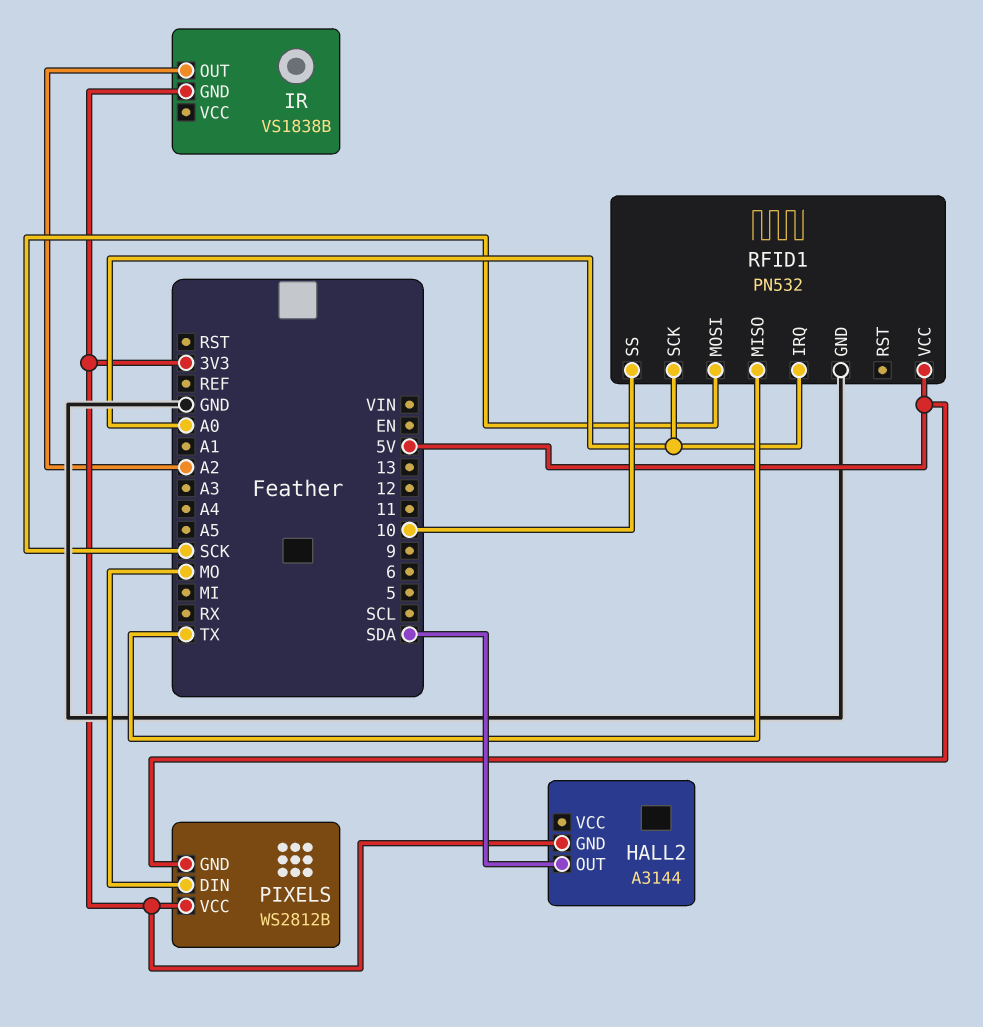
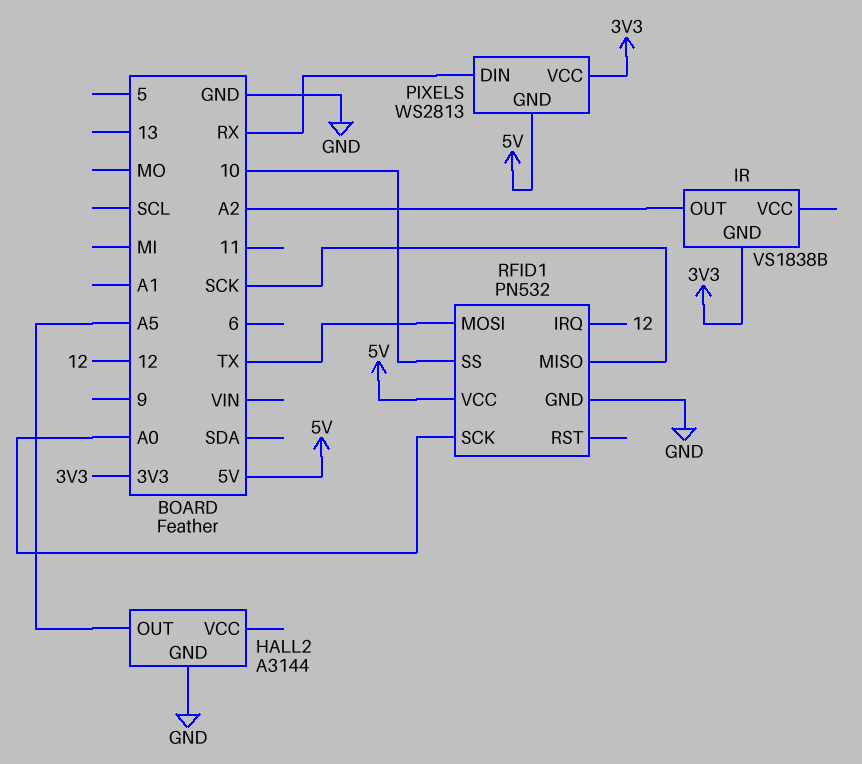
HALL2 pin GND: 3V3 -> GND
HALL2 pin OUT: SDA -> A5
PIXELS: WS2812B -> WS2813
PIXELS pin DIN: MO -> RX
RFID1 pin IRQ: A0 -> 12
RFID1 pin MISO: TX -> SCK
RFID1 pin MOSI: SCK -> TX

